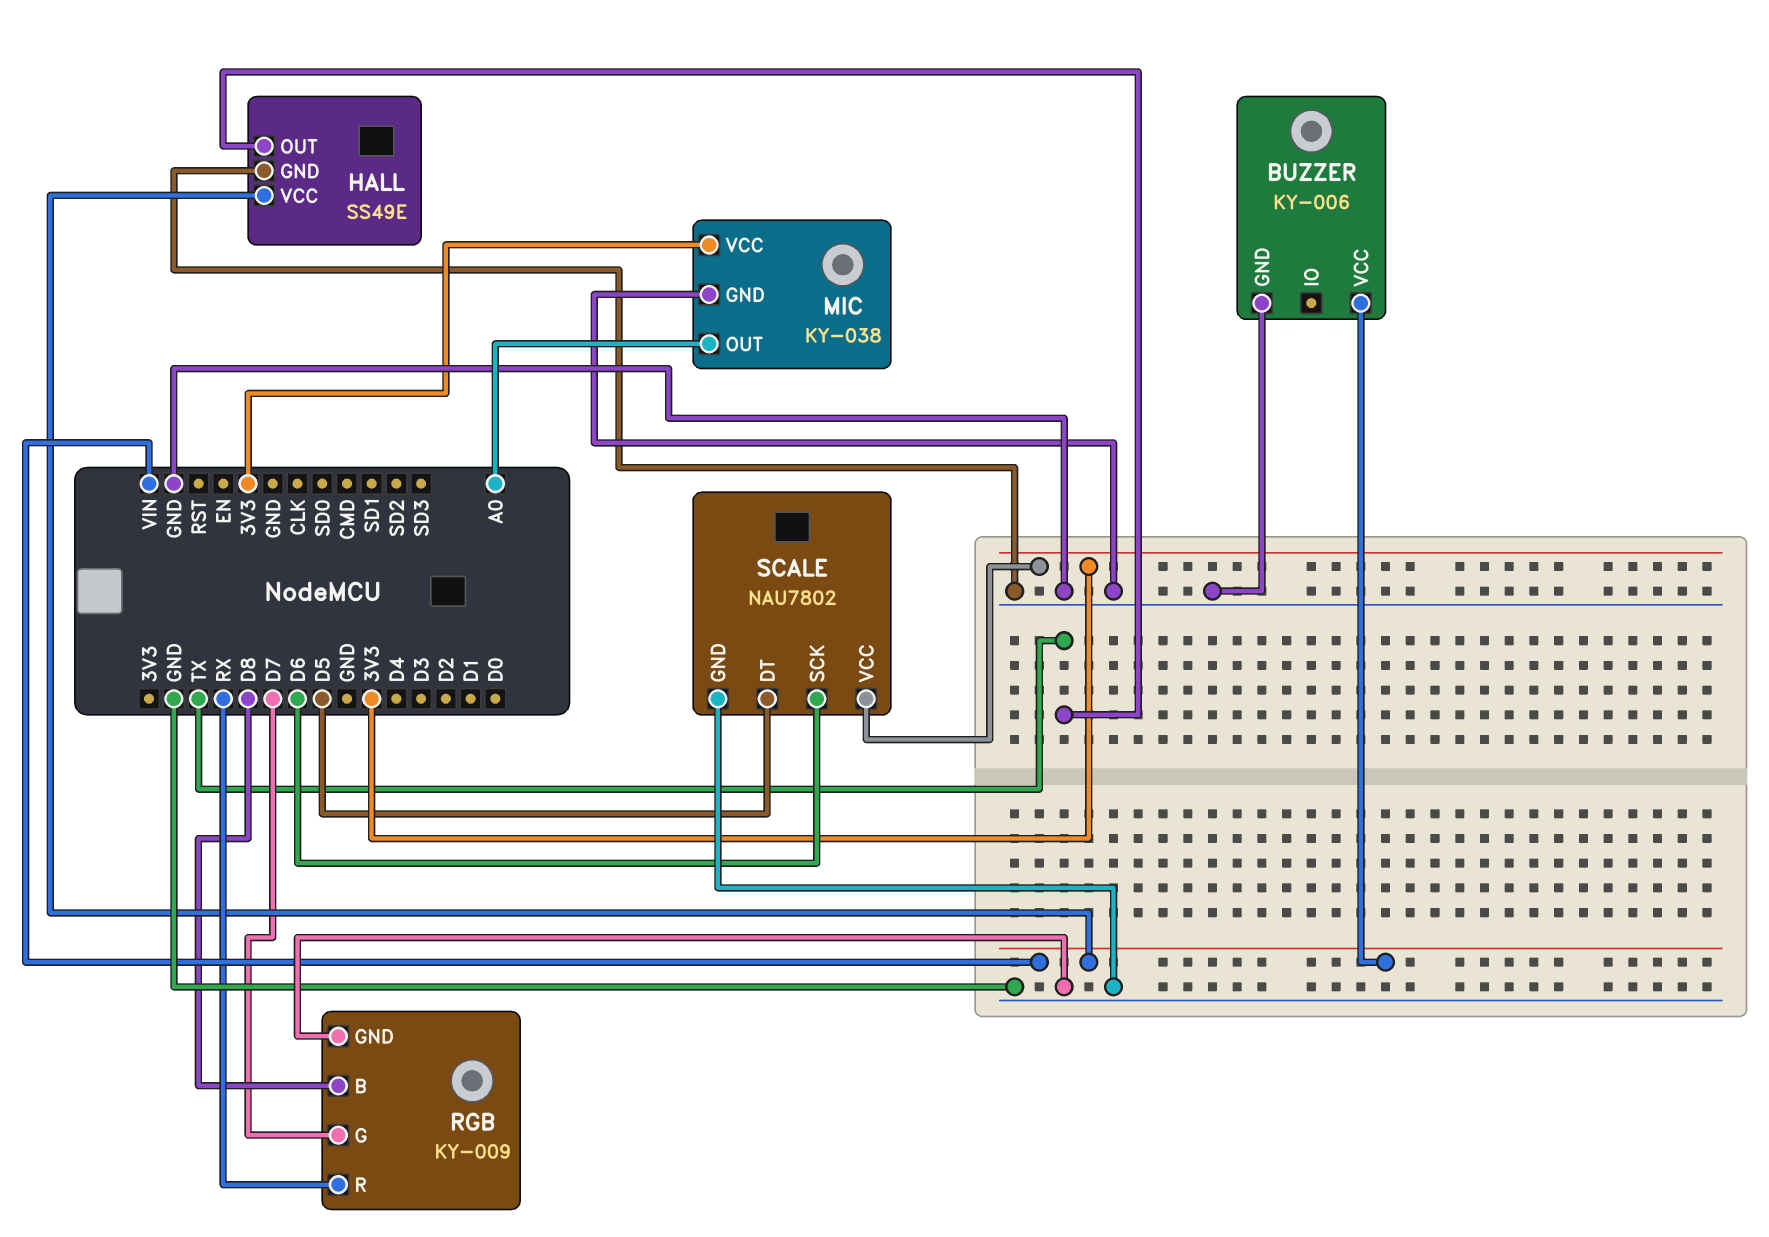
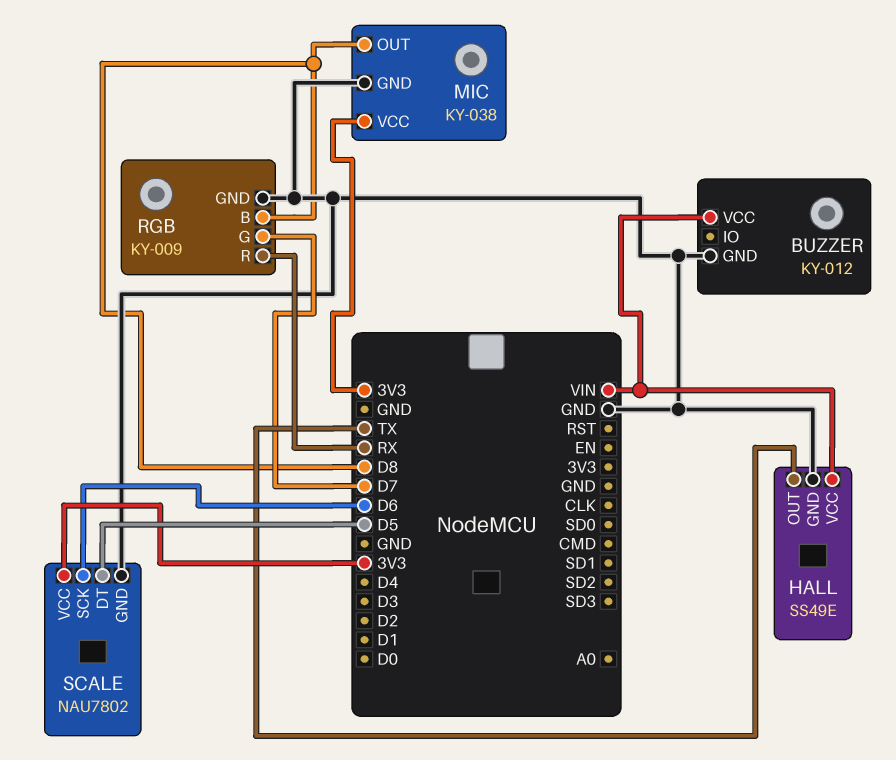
BUZZER: KY-006 -> KY-012
MIC pin OUT: A0 -> D8

